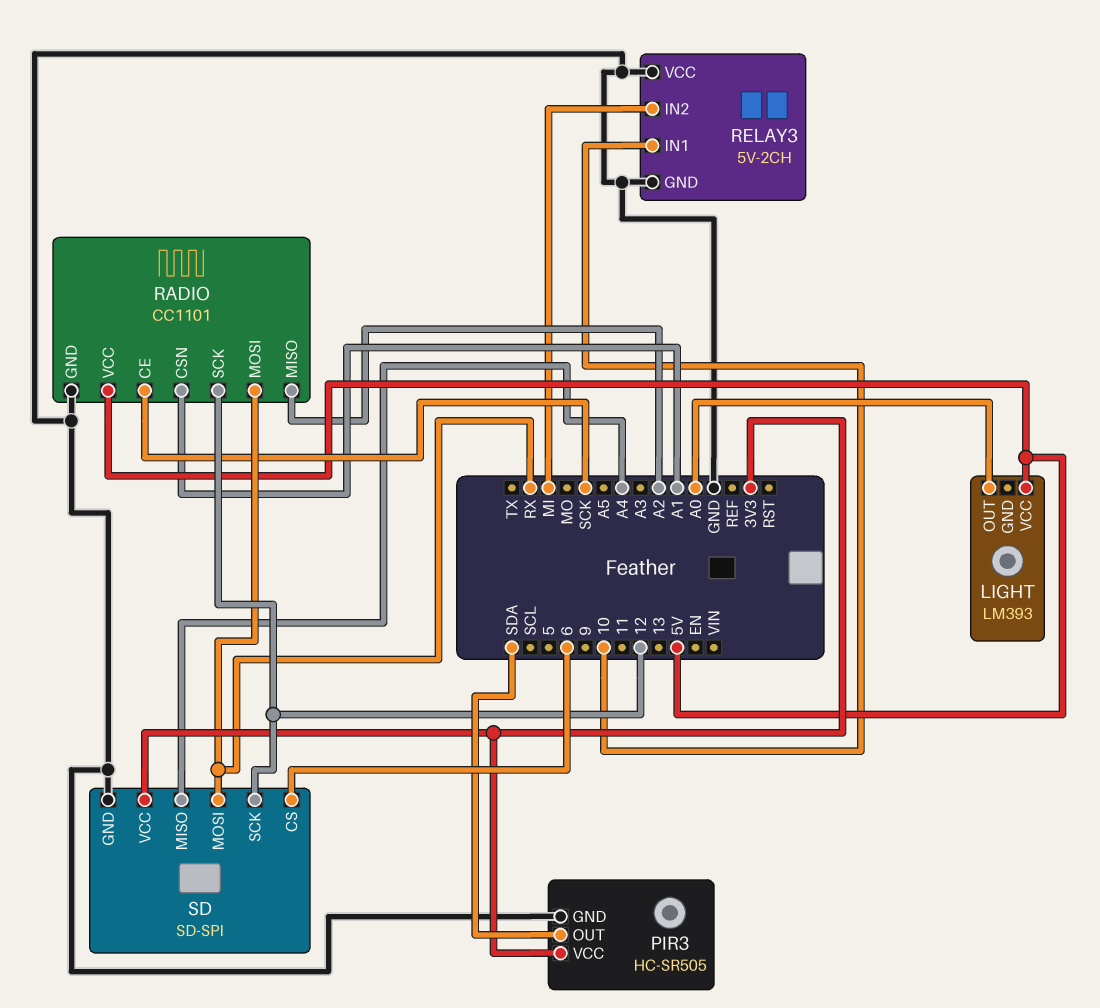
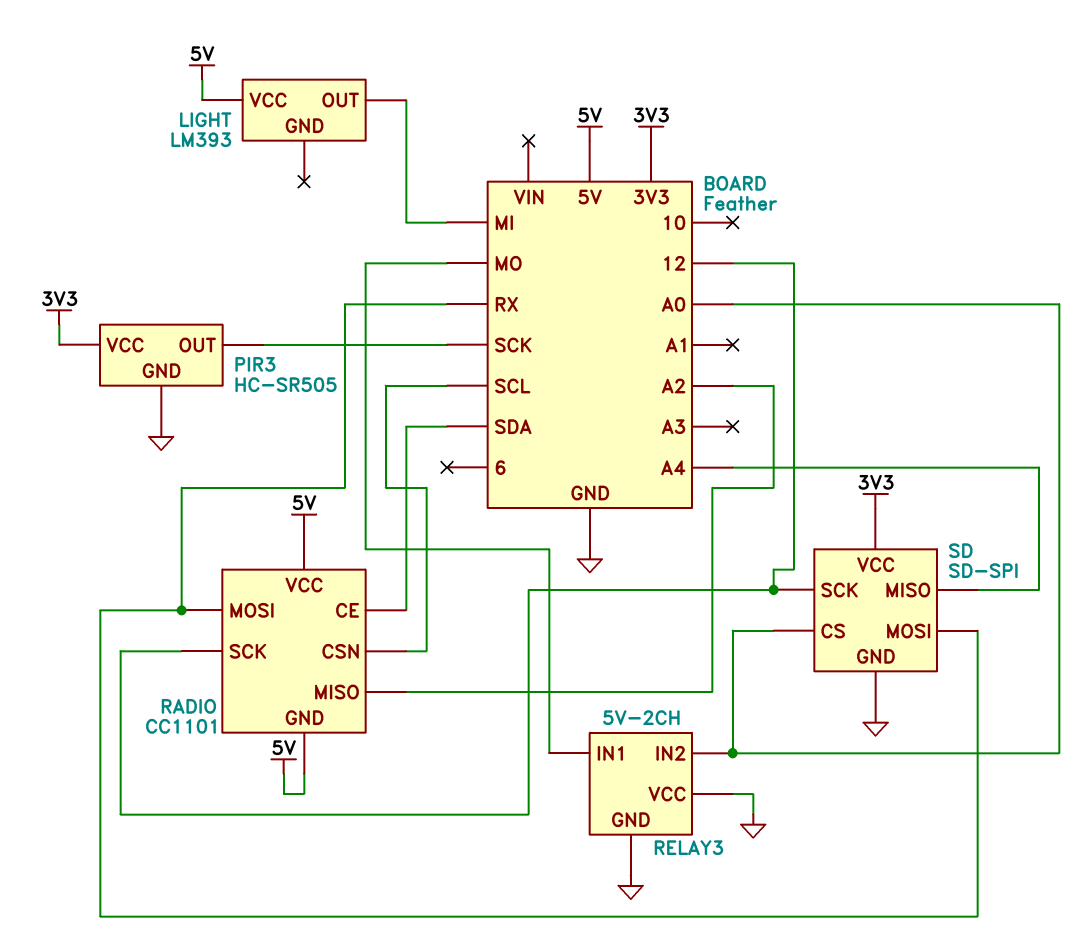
LIGHT pin OUT: A0 -> MI
PIR3 pin OUT: SDA -> SCK
RADIO pin CE: SCK -> SDA
RADIO pin CSN: A1 -> SCL
RADIO pin GND: GND -> 5V
RELAY3 pin IN1: 10 -> MO
RELAY3 pin IN2: MI -> A0
SD pin CS: 6 -> A0

